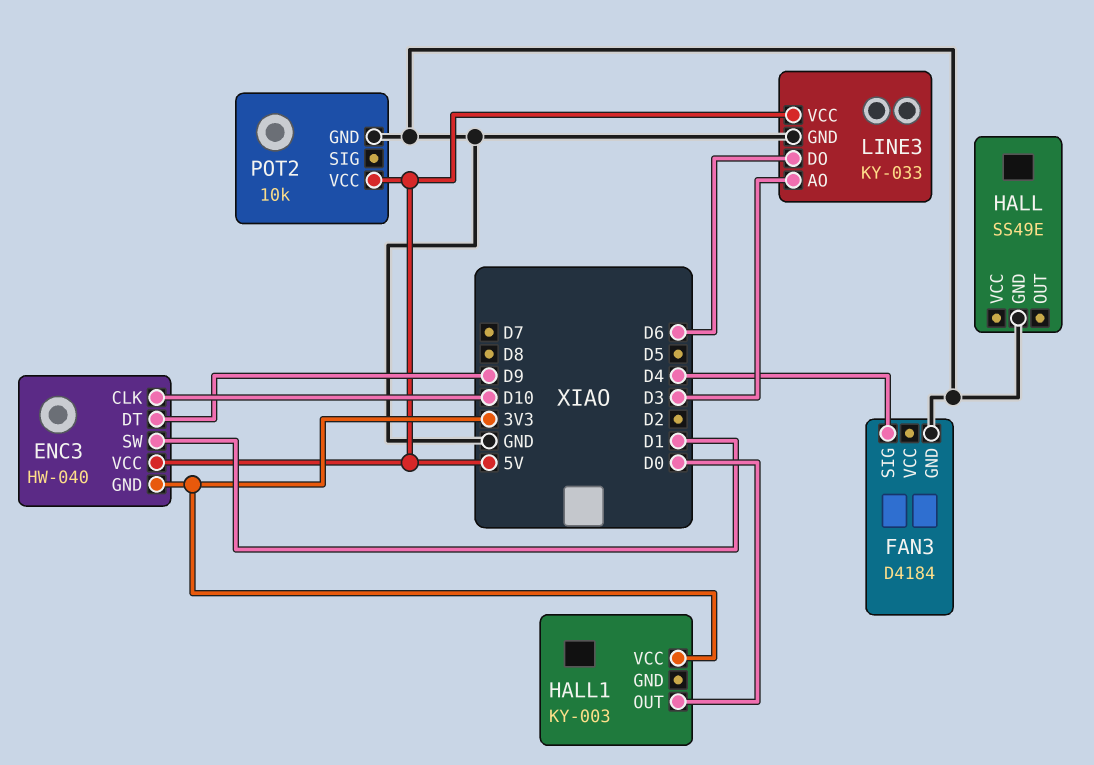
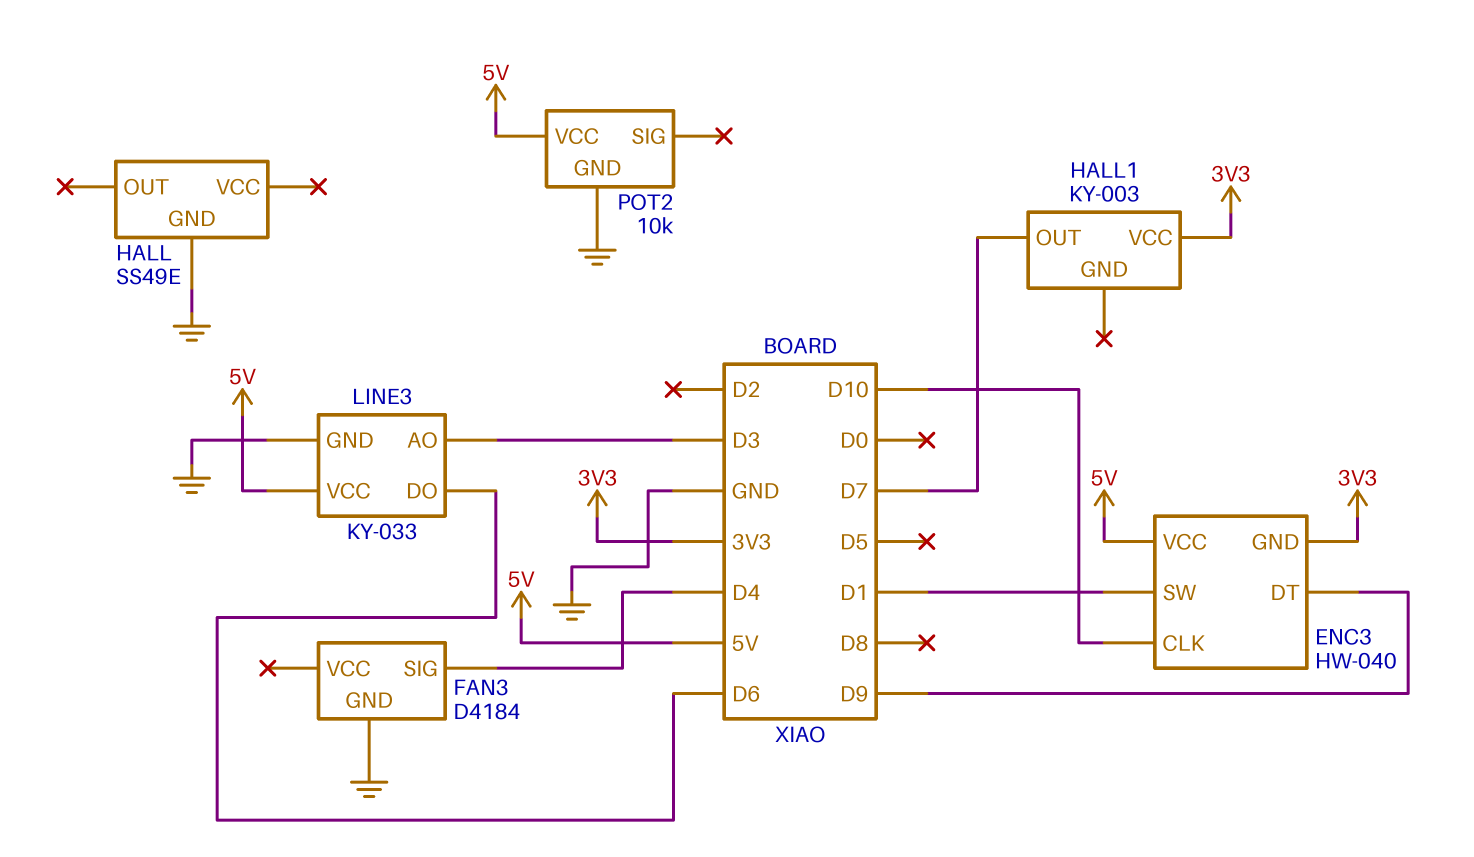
HALL1 pin OUT: D0 -> D7

